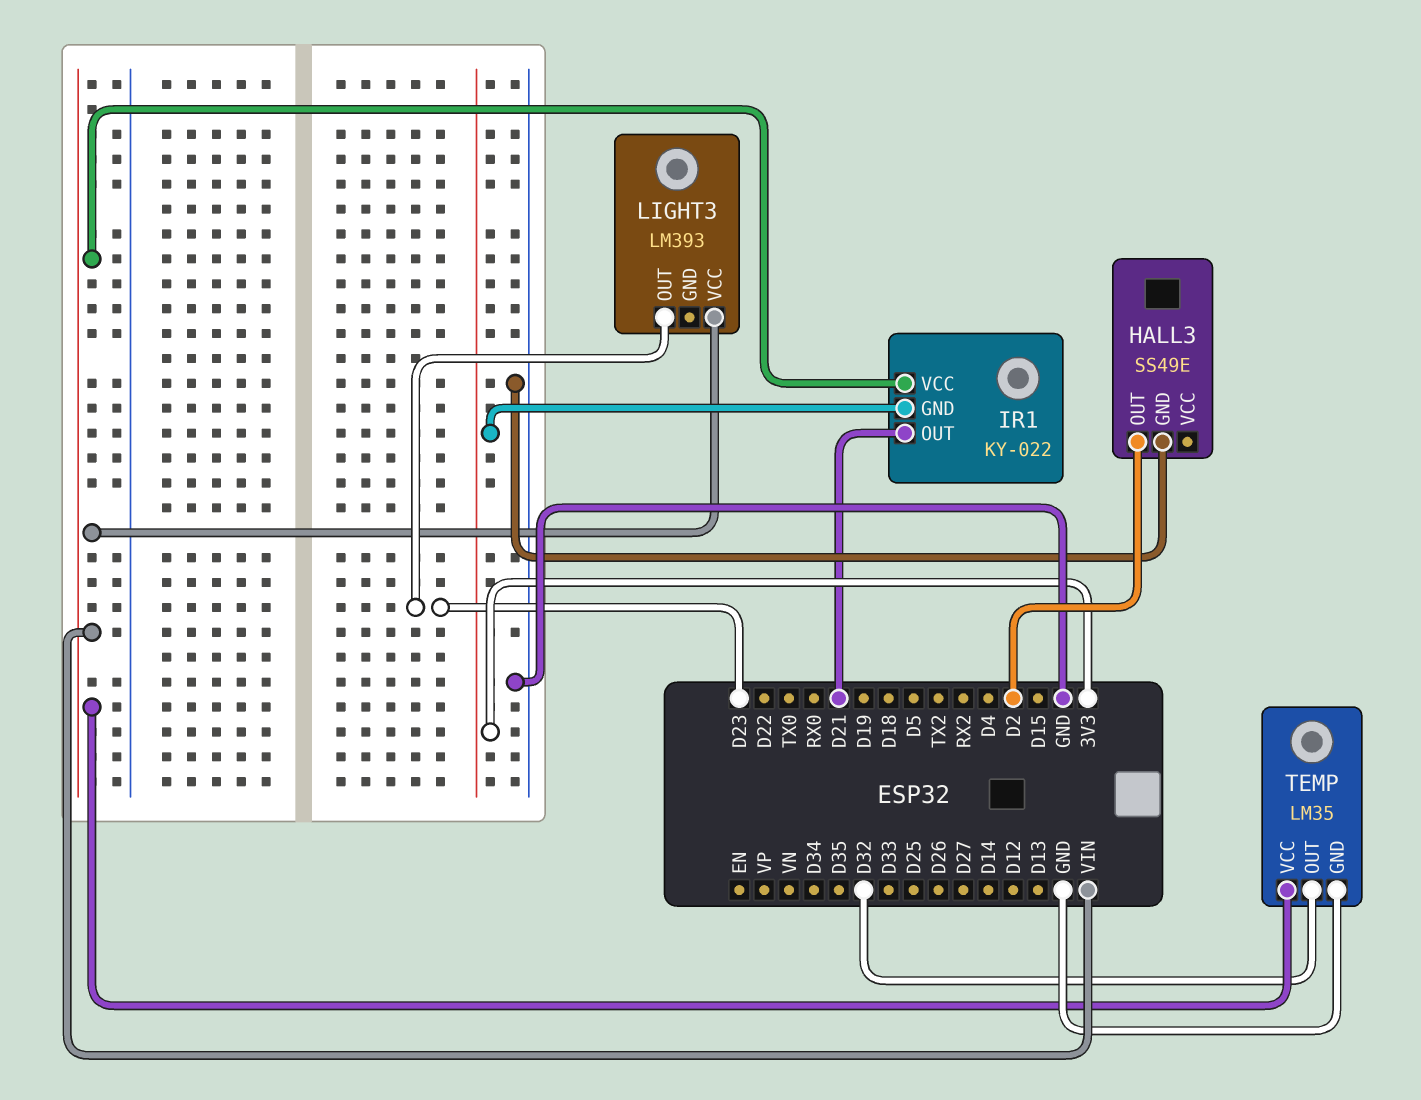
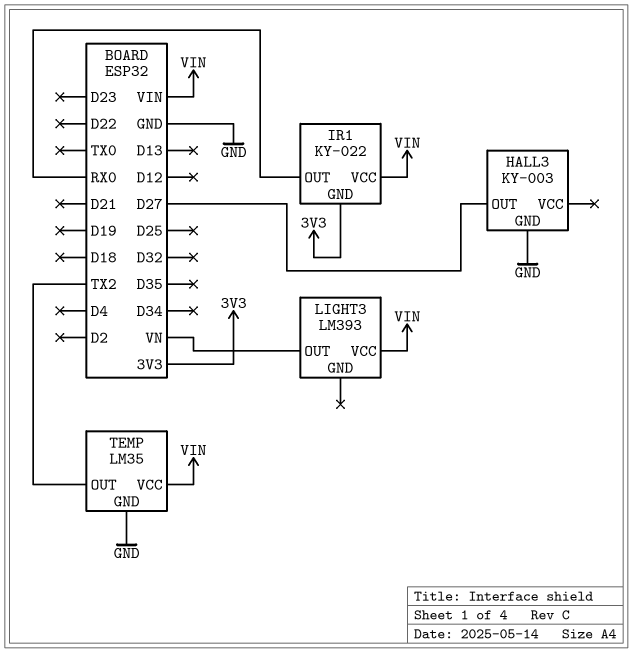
HALL3: SS49E -> KY-003
HALL3 pin OUT: D2 -> D27
IR1 pin OUT: D21 -> RX0
LIGHT3 pin OUT: D23 -> VN
TEMP pin OUT: D32 -> TX2

